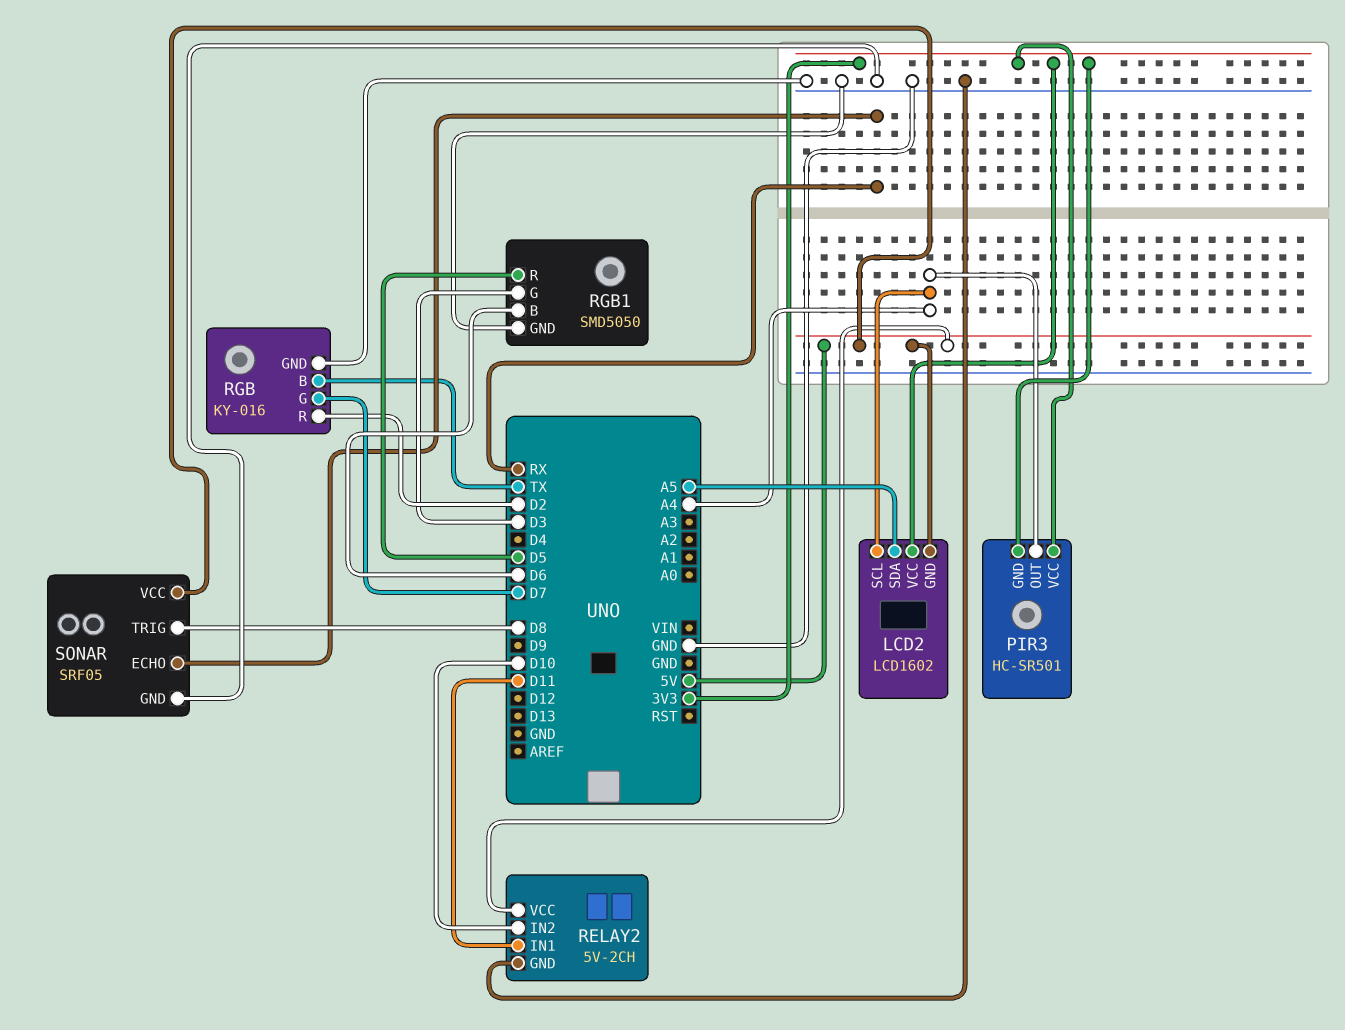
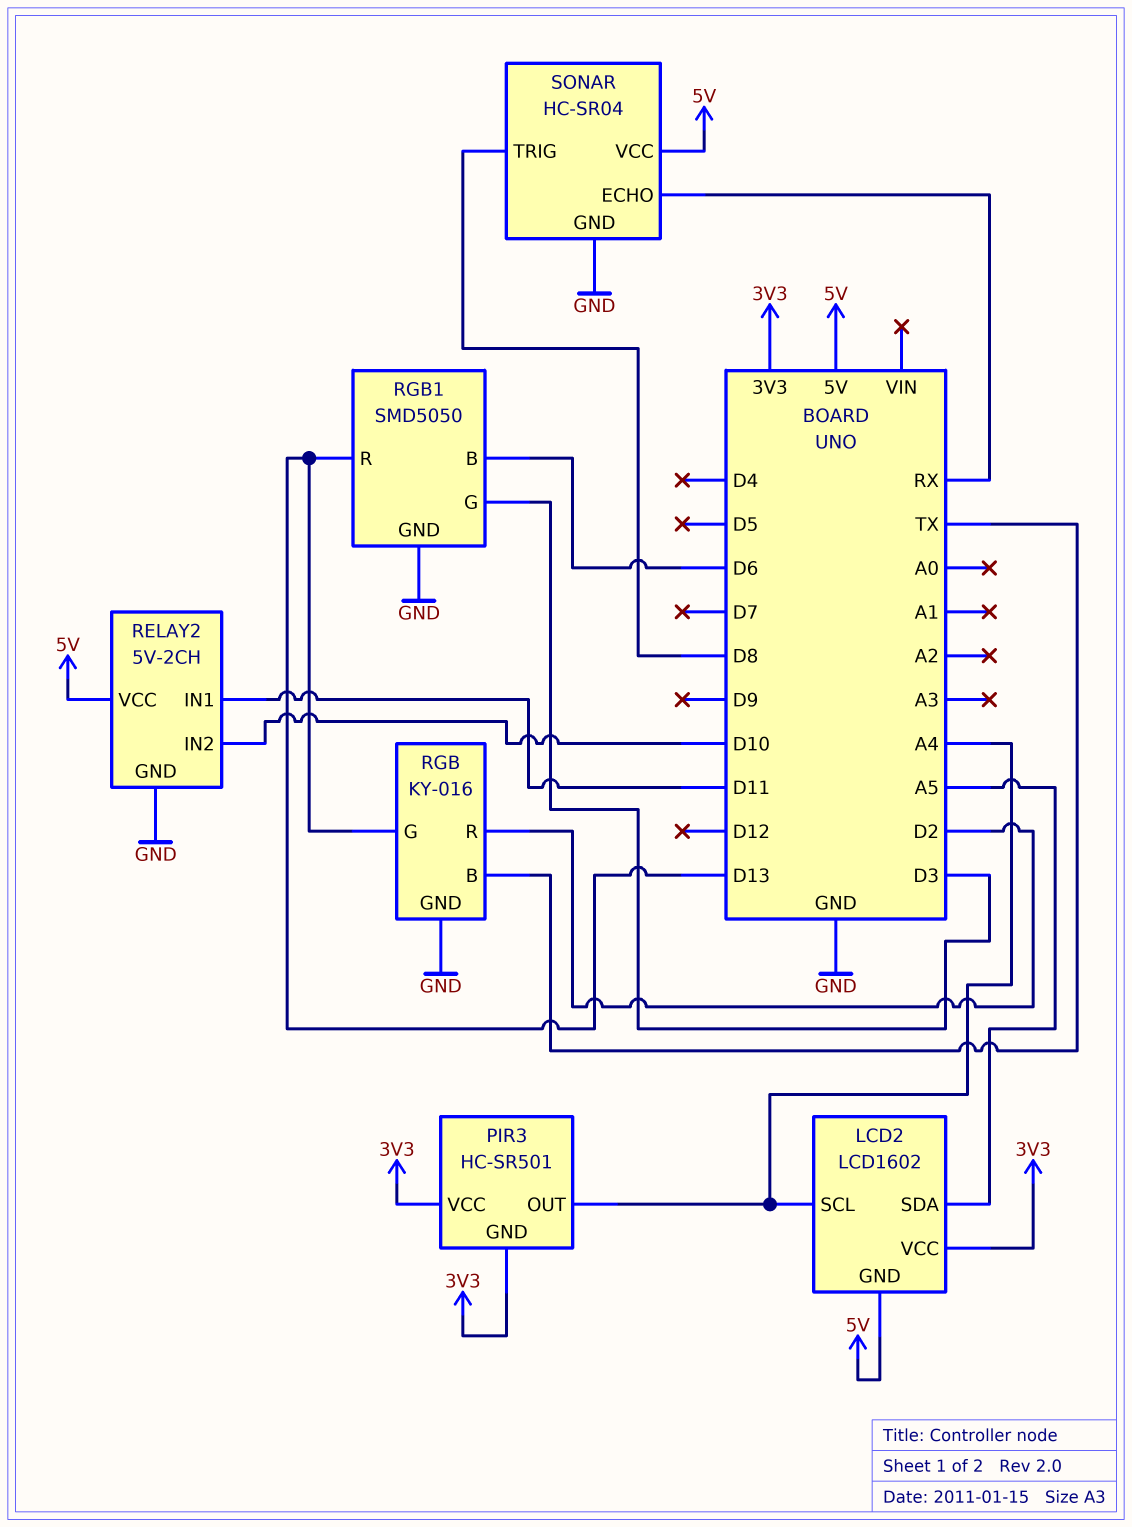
RGB pin G: D7 -> D13
RGB1 pin R: D5 -> D13
SONAR: SRF05 -> HC-SR04

